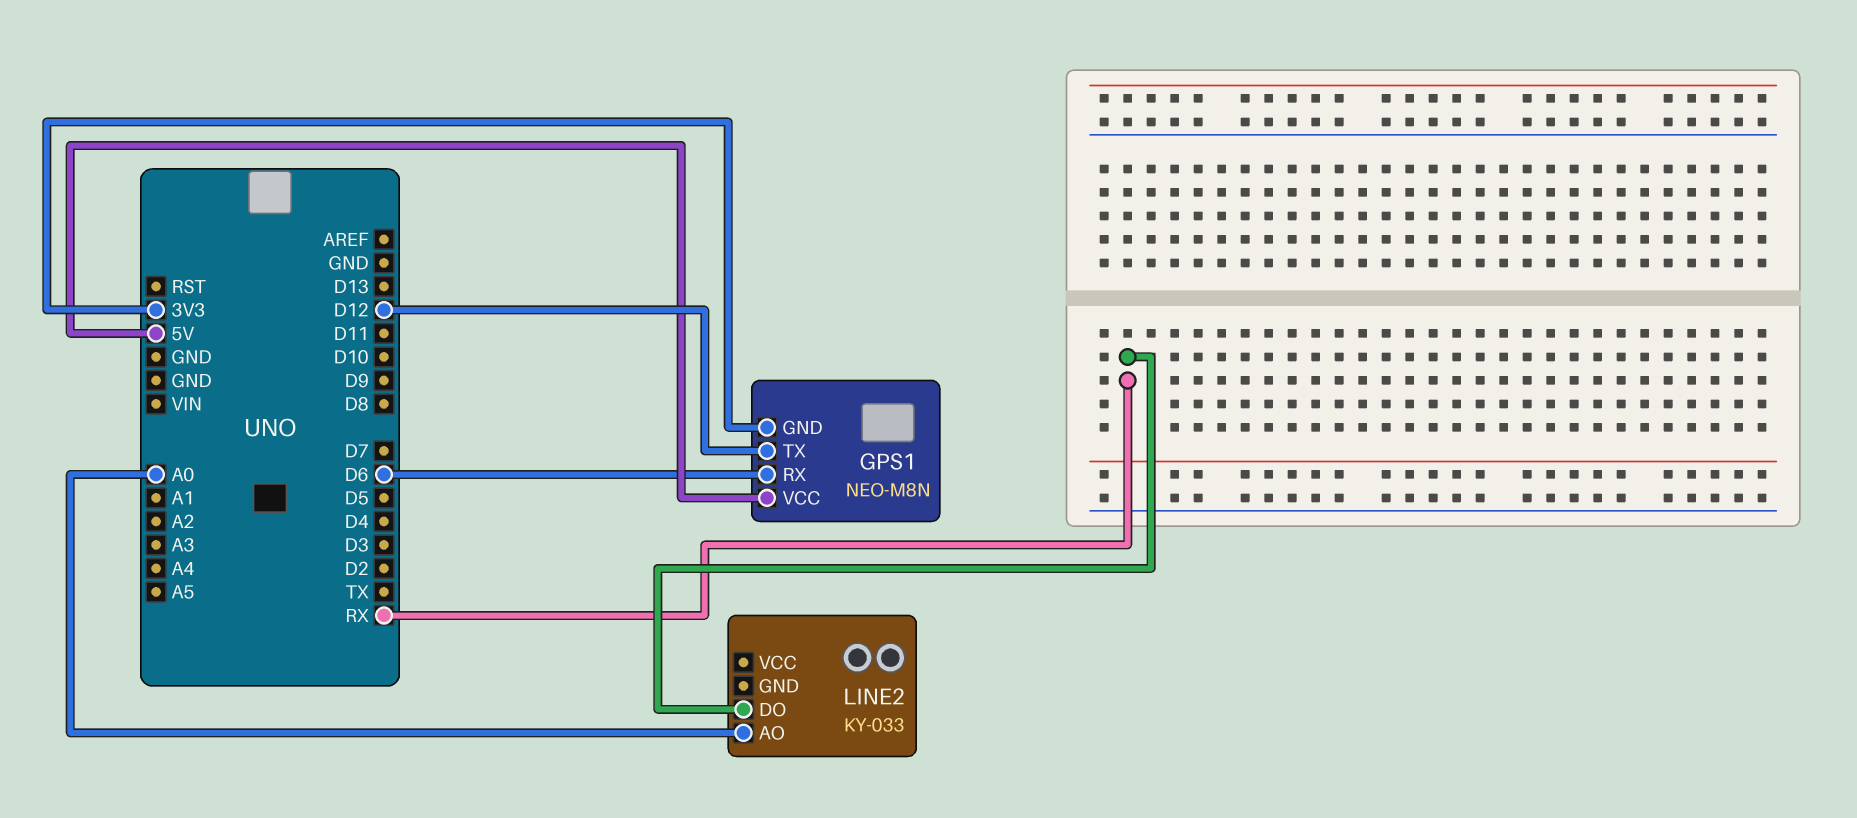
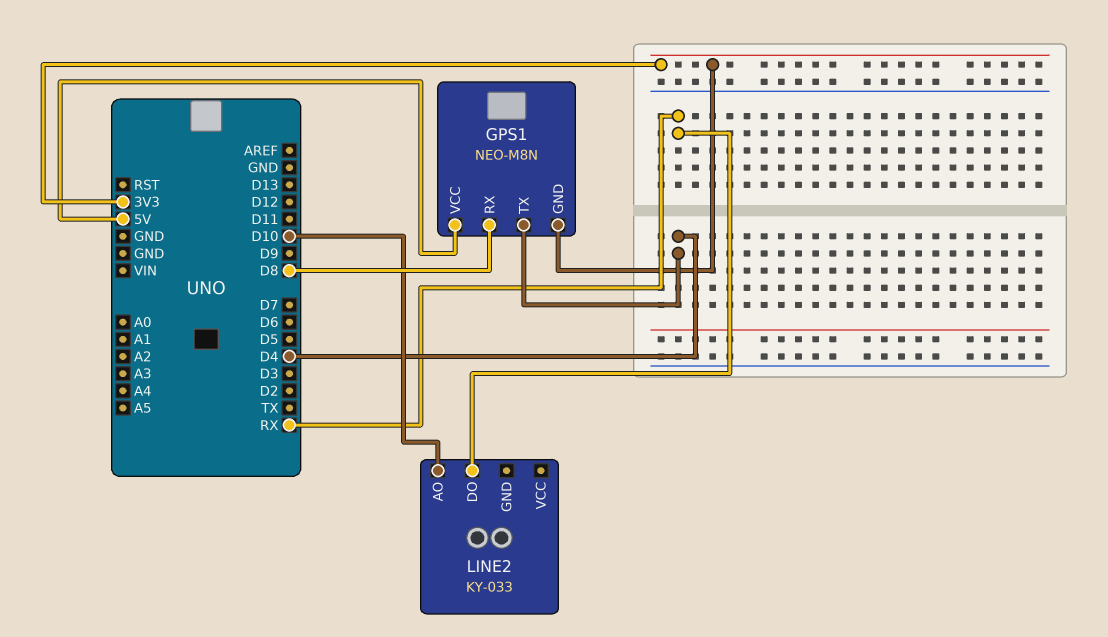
GPS1 pin RX: D6 -> D8
GPS1 pin TX: D12 -> D4
LINE2 pin AO: A0 -> D10

